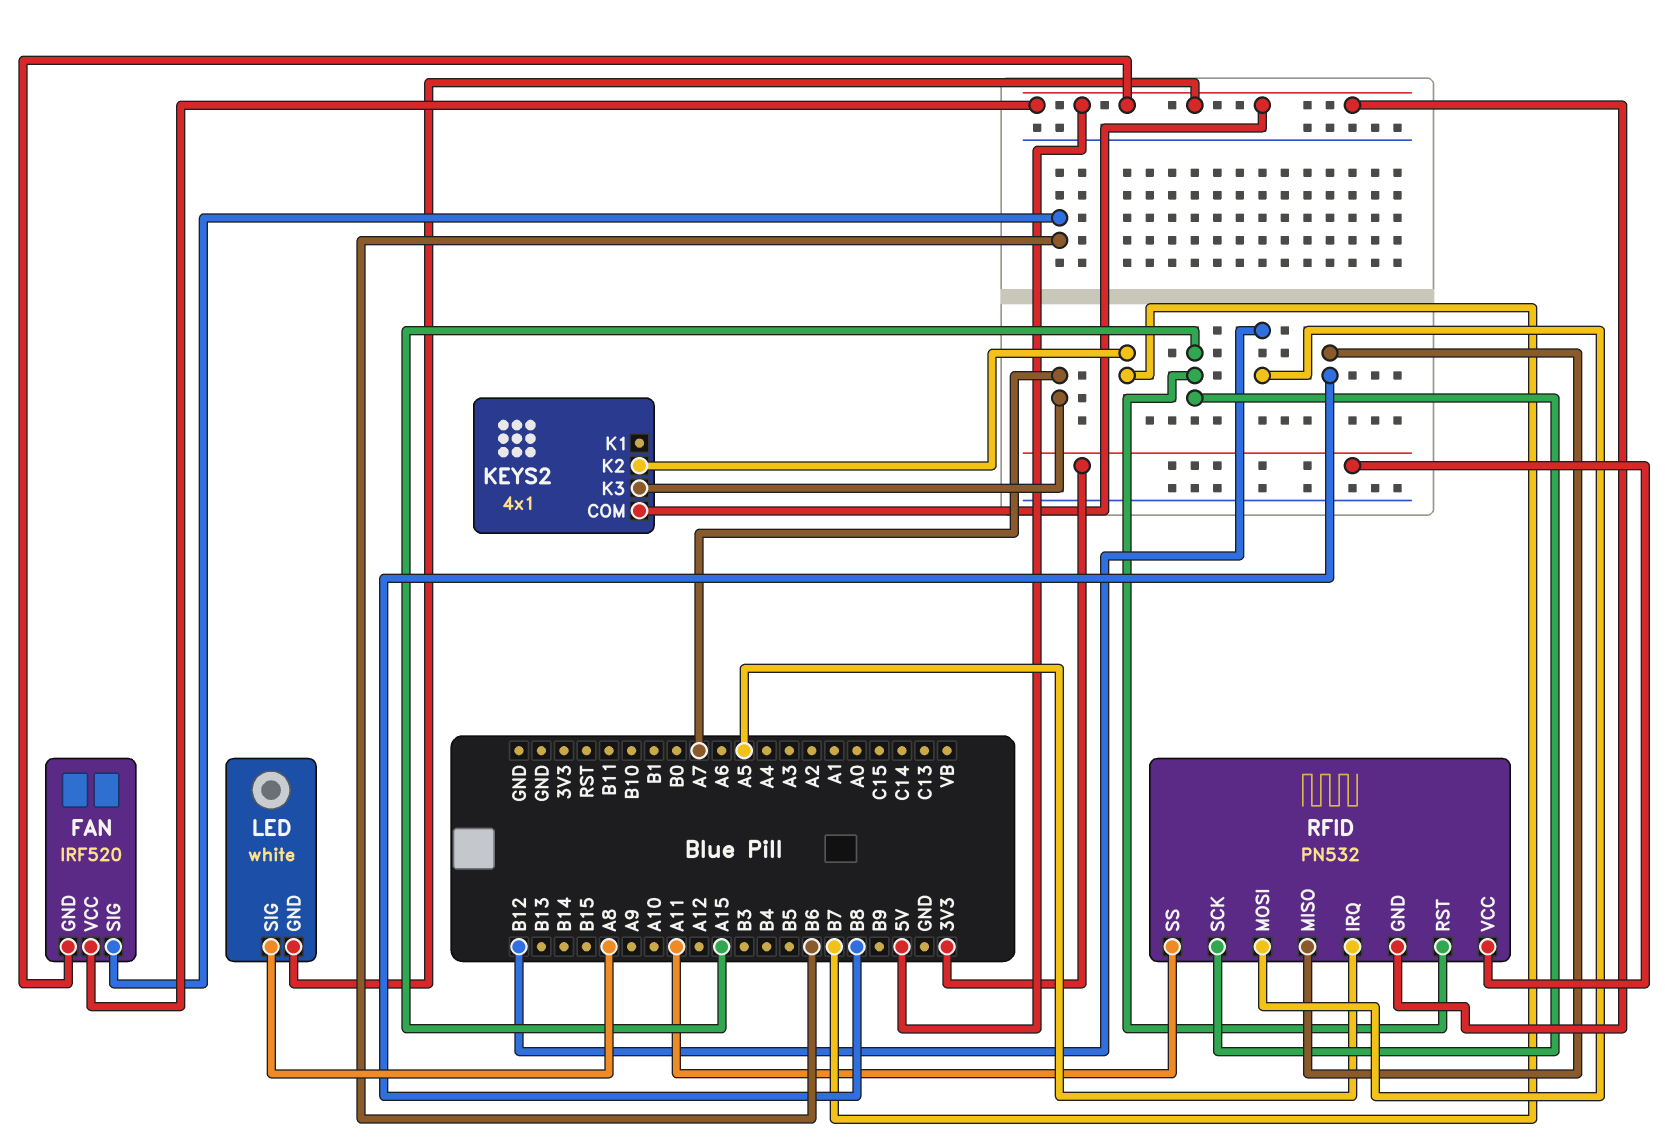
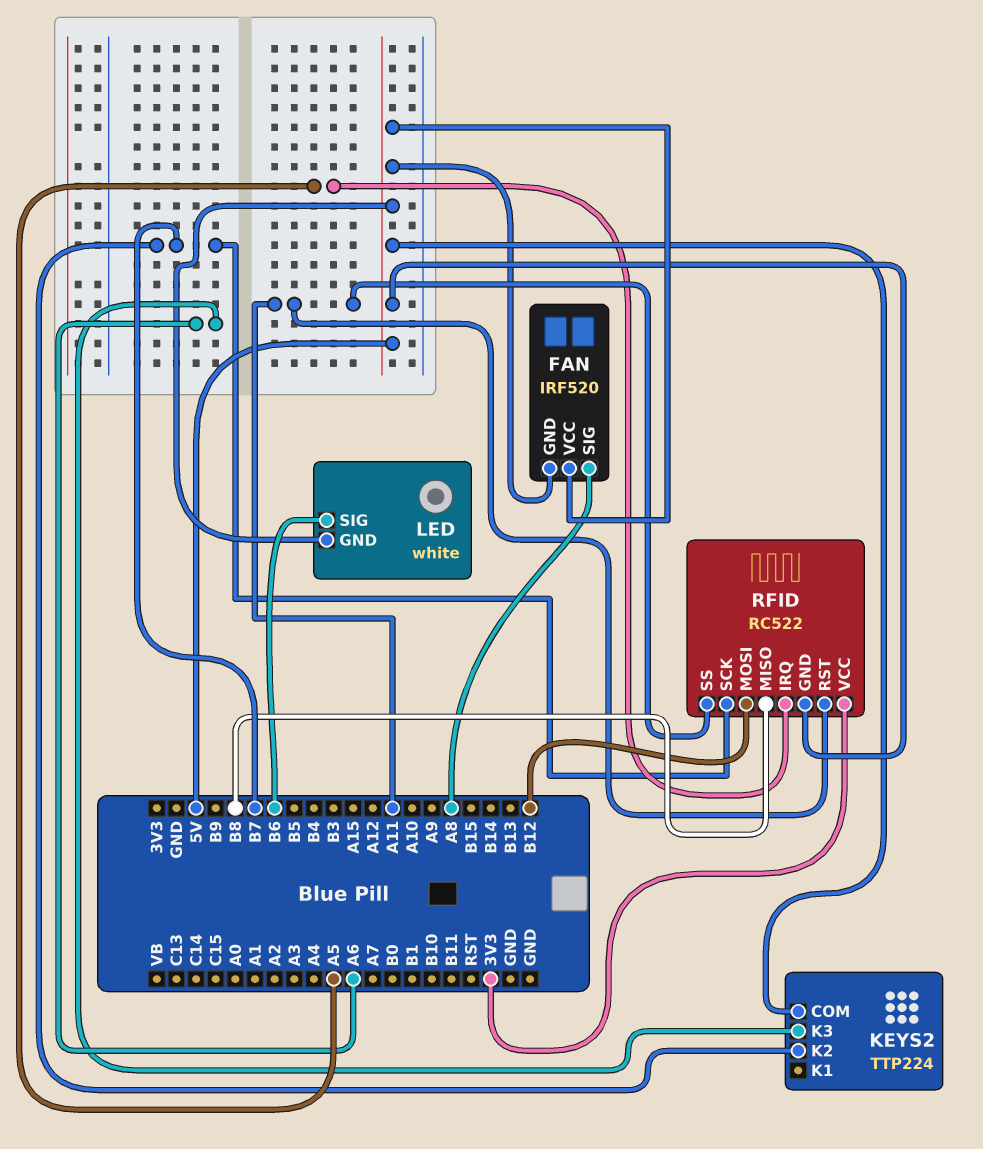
FAN pin SIG: B6 -> A8
KEYS2: 4x1 -> TTP224
KEYS2 pin K3: A7 -> A6
LED pin SIG: A8 -> B6
RFID: PN532 -> RC522
RFID pin RST: A15 -> A11
RFID pin SCK: A15 -> B7

